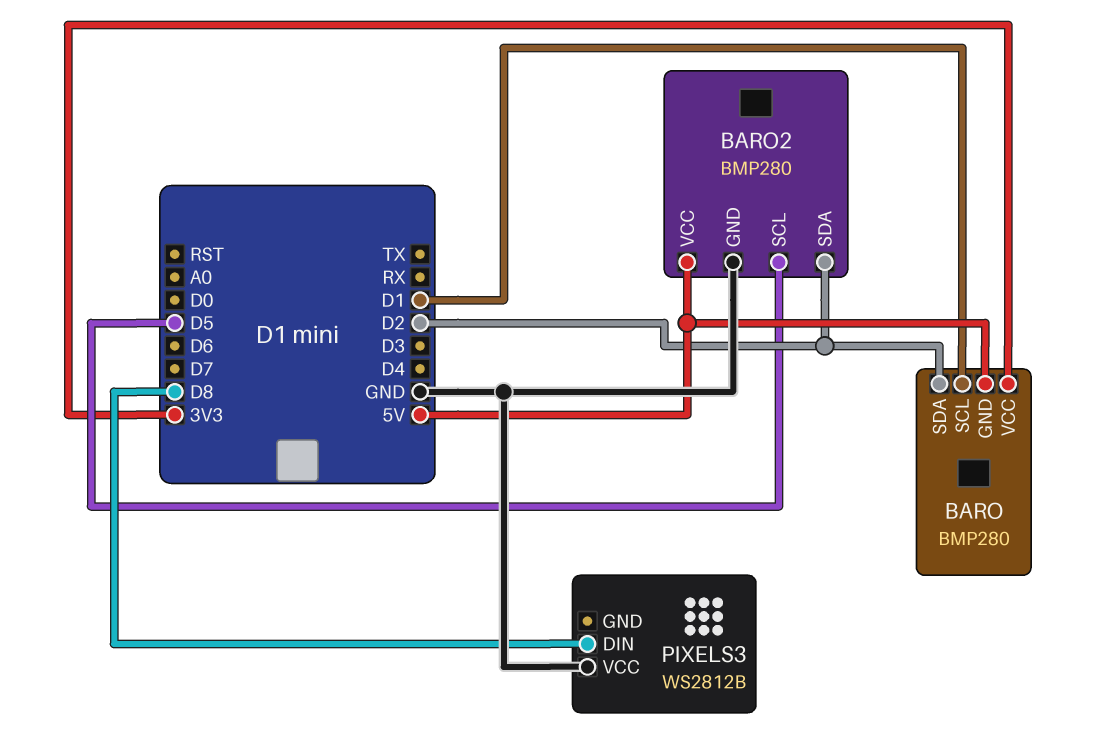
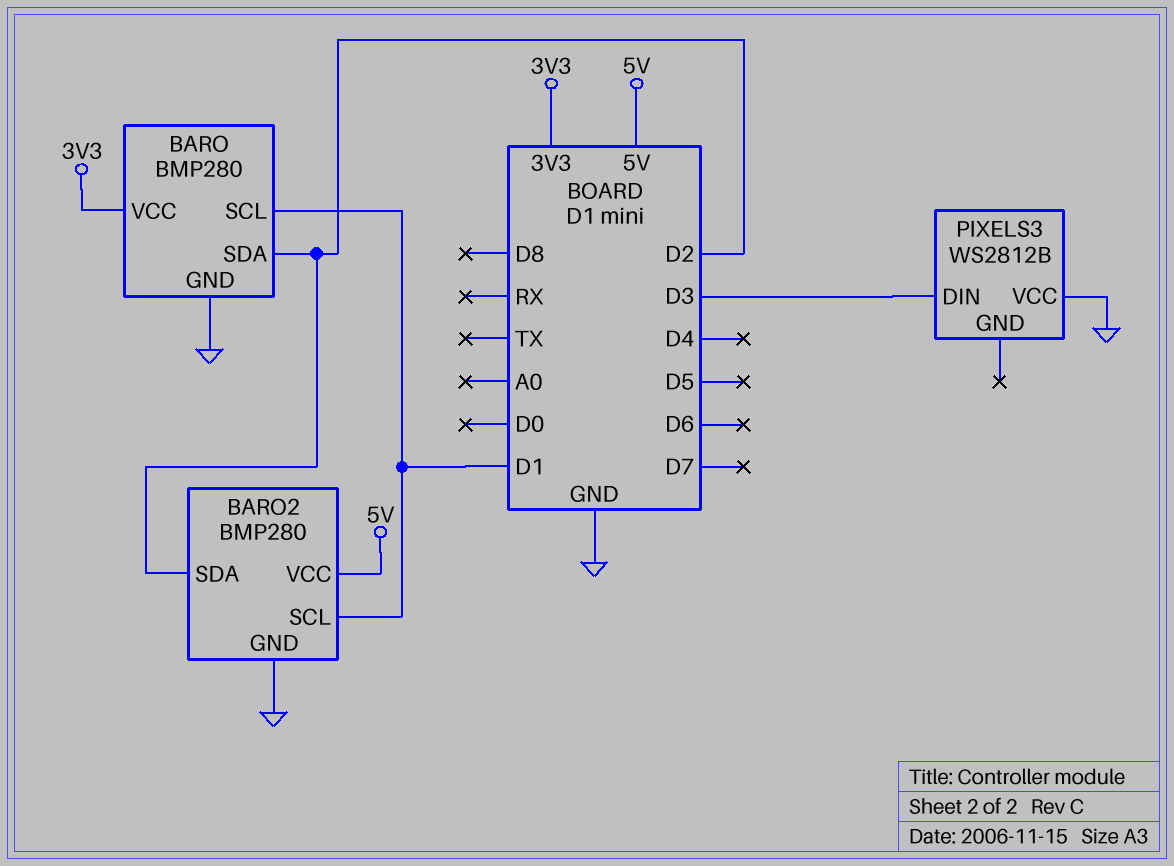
BARO pin GND: 5V -> GND
BARO2 pin SCL: D5 -> D1
PIXELS3 pin DIN: D8 -> D3

